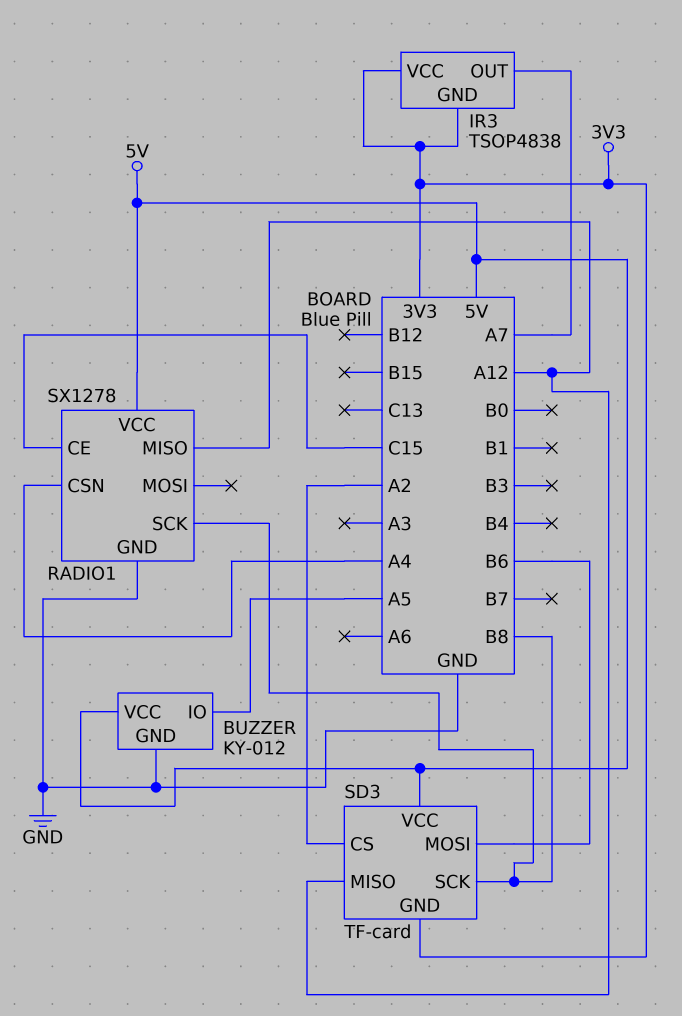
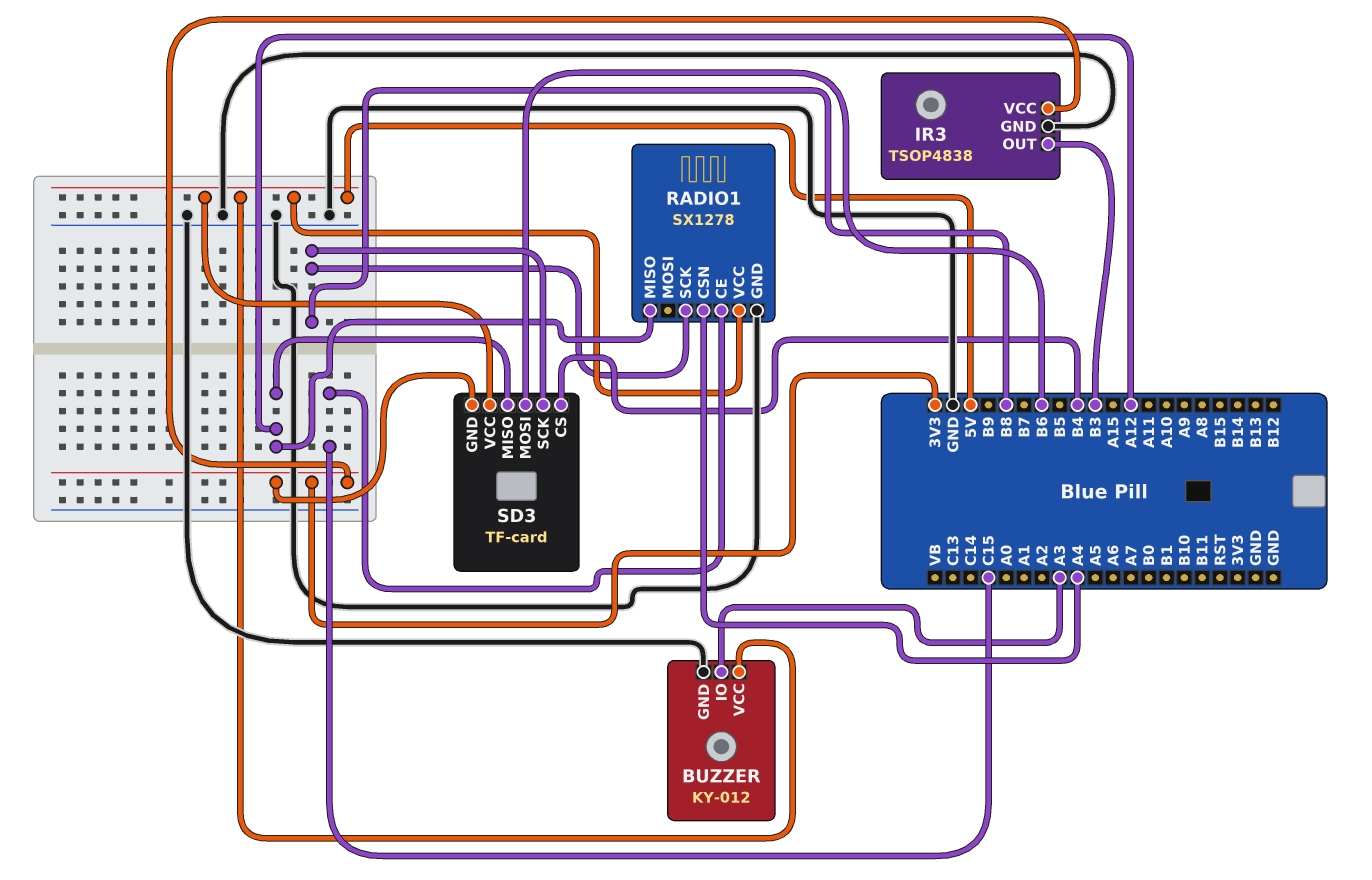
BUZZER pin IO: A5 -> A3
IR3 pin GND: 3V3 -> GND
IR3 pin OUT: A7 -> B3
SD3 pin CS: A2 -> B4

